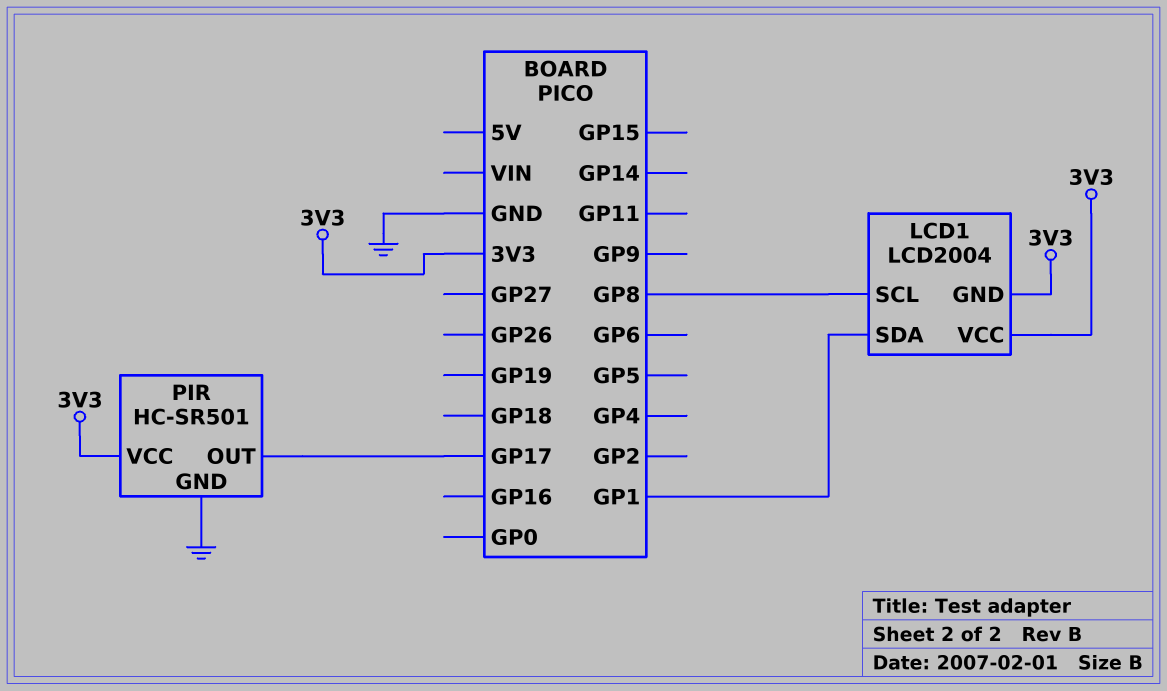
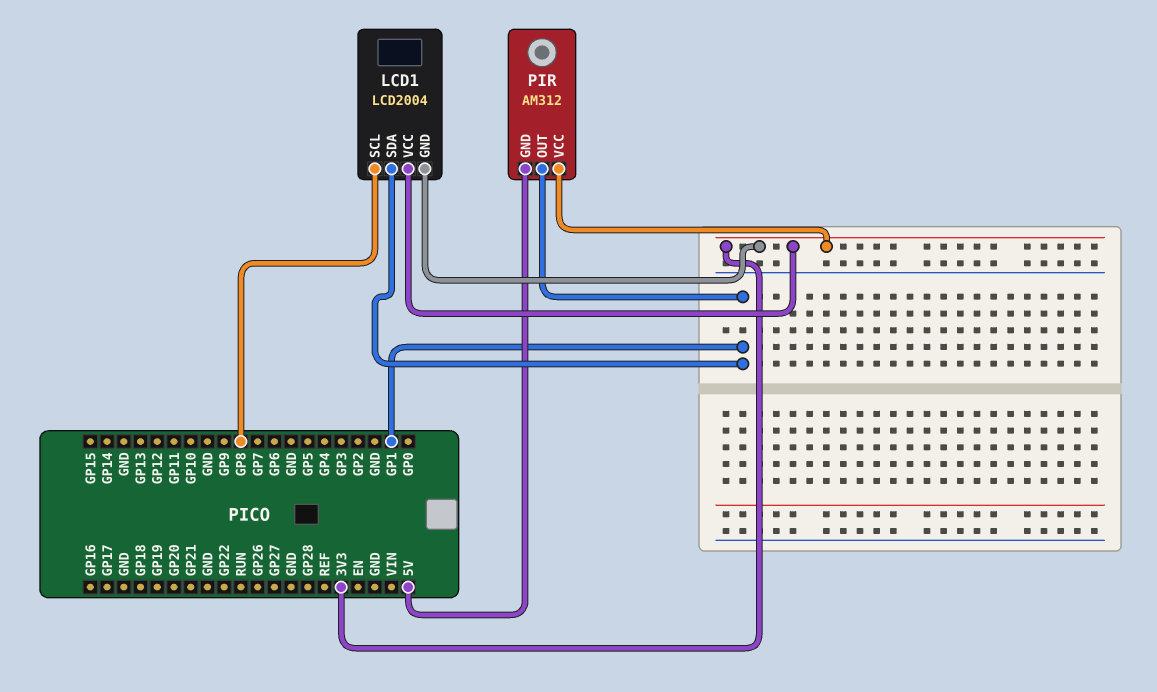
PIR: HC-SR501 -> AM312
PIR pin GND: GND -> 5V
PIR pin OUT: GP17 -> GP1

